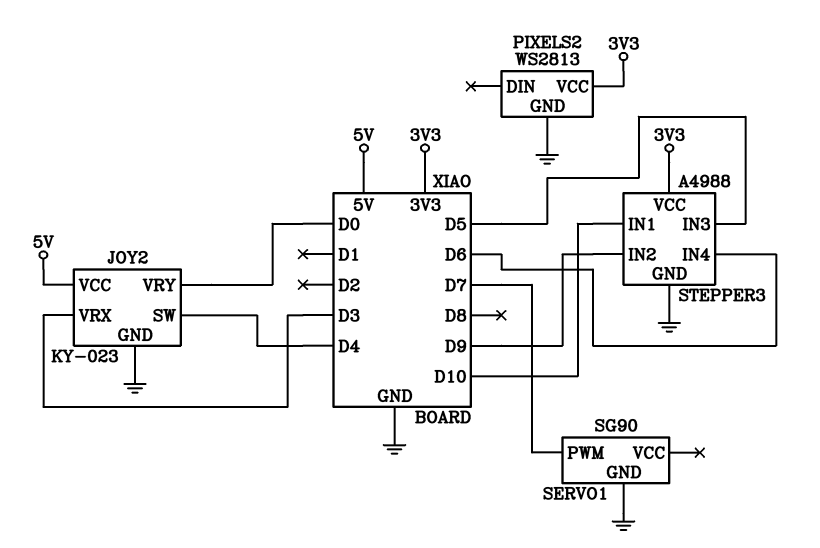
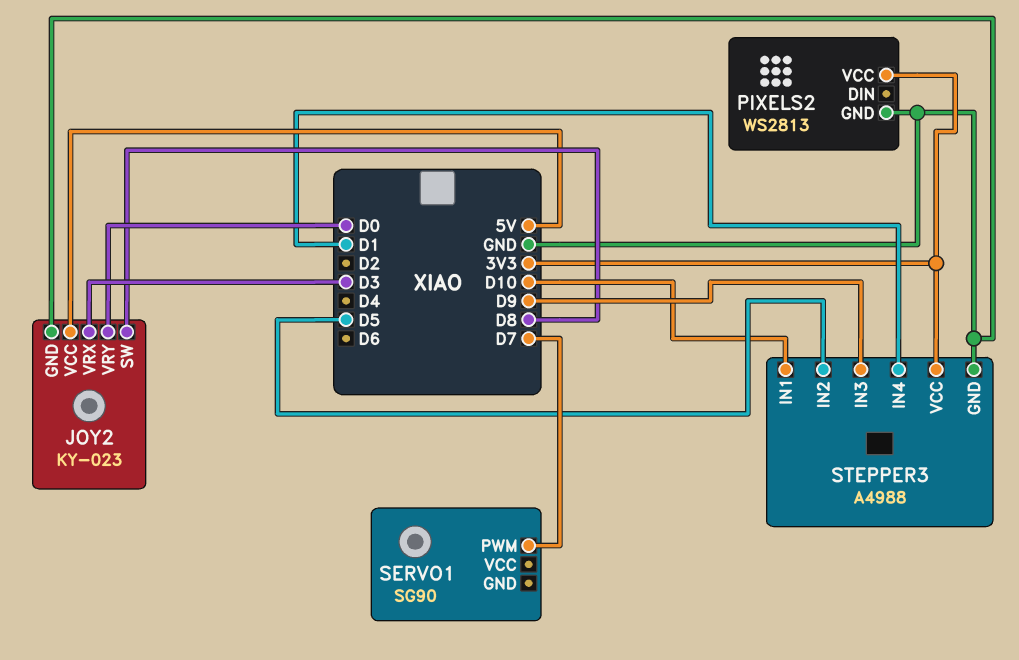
JOY2 pin SW: D4 -> D8
SERVO1 pin GND: GND -> none
STEPPER3 pin IN2: D9 -> D5
STEPPER3 pin IN3: D5 -> D9
STEPPER3 pin IN4: D6 -> D1

